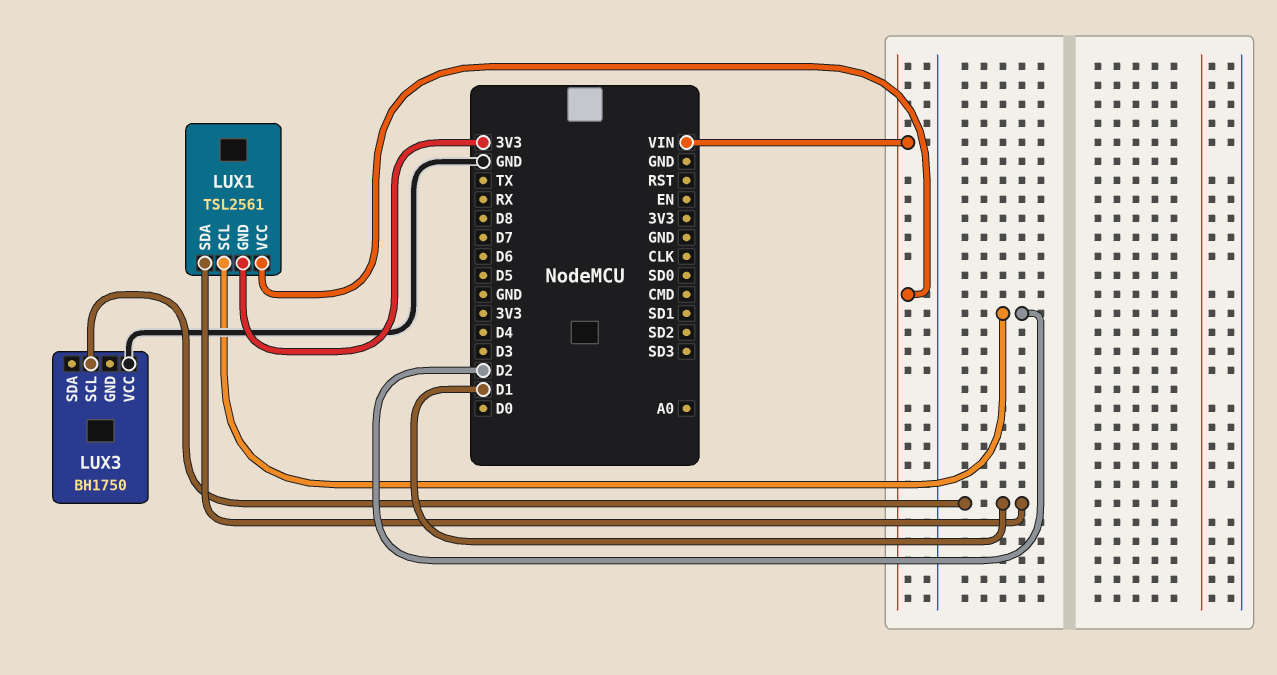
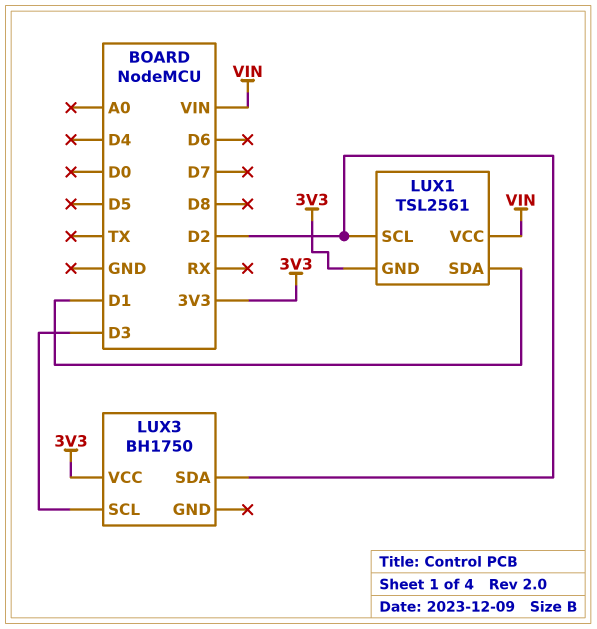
LUX3 pin SCL: D1 -> D3
LUX3 pin SDA: none -> D2
LUX3 pin VCC: GND -> 3V3

